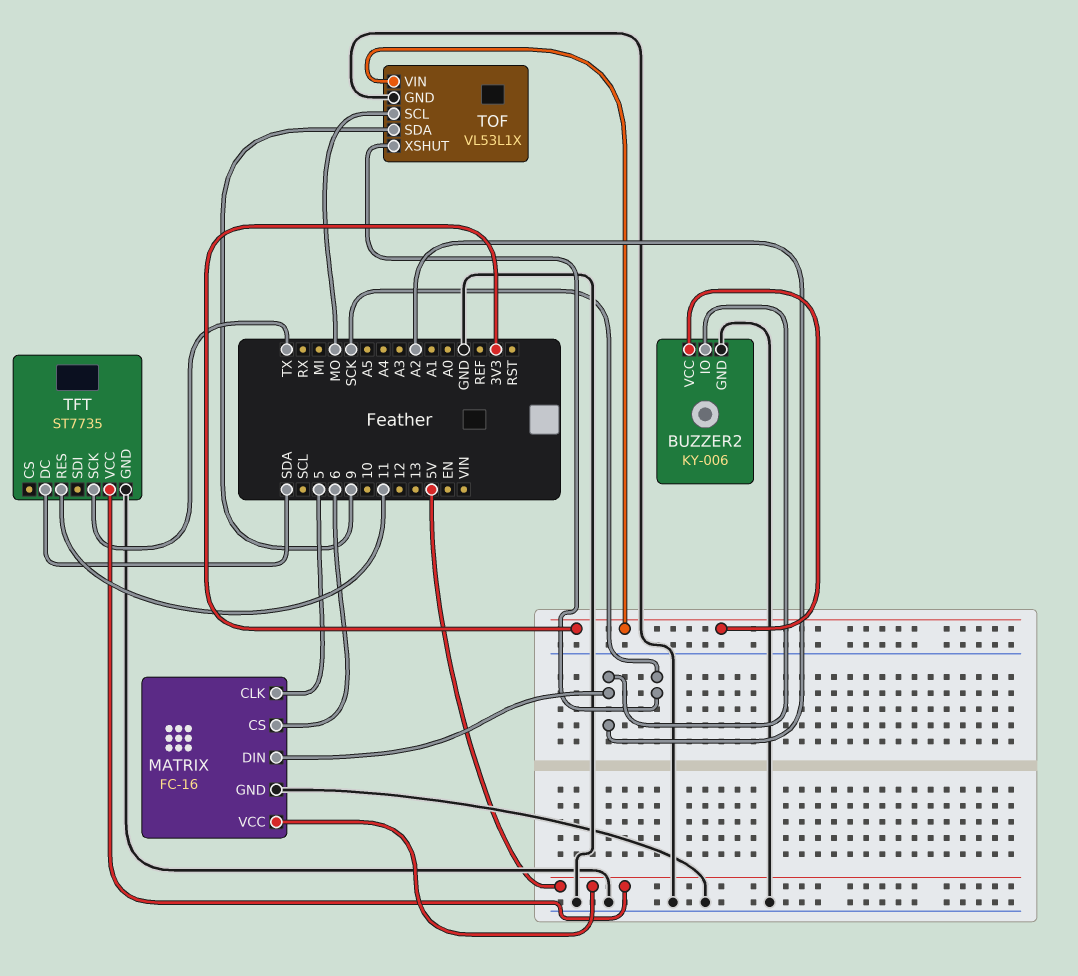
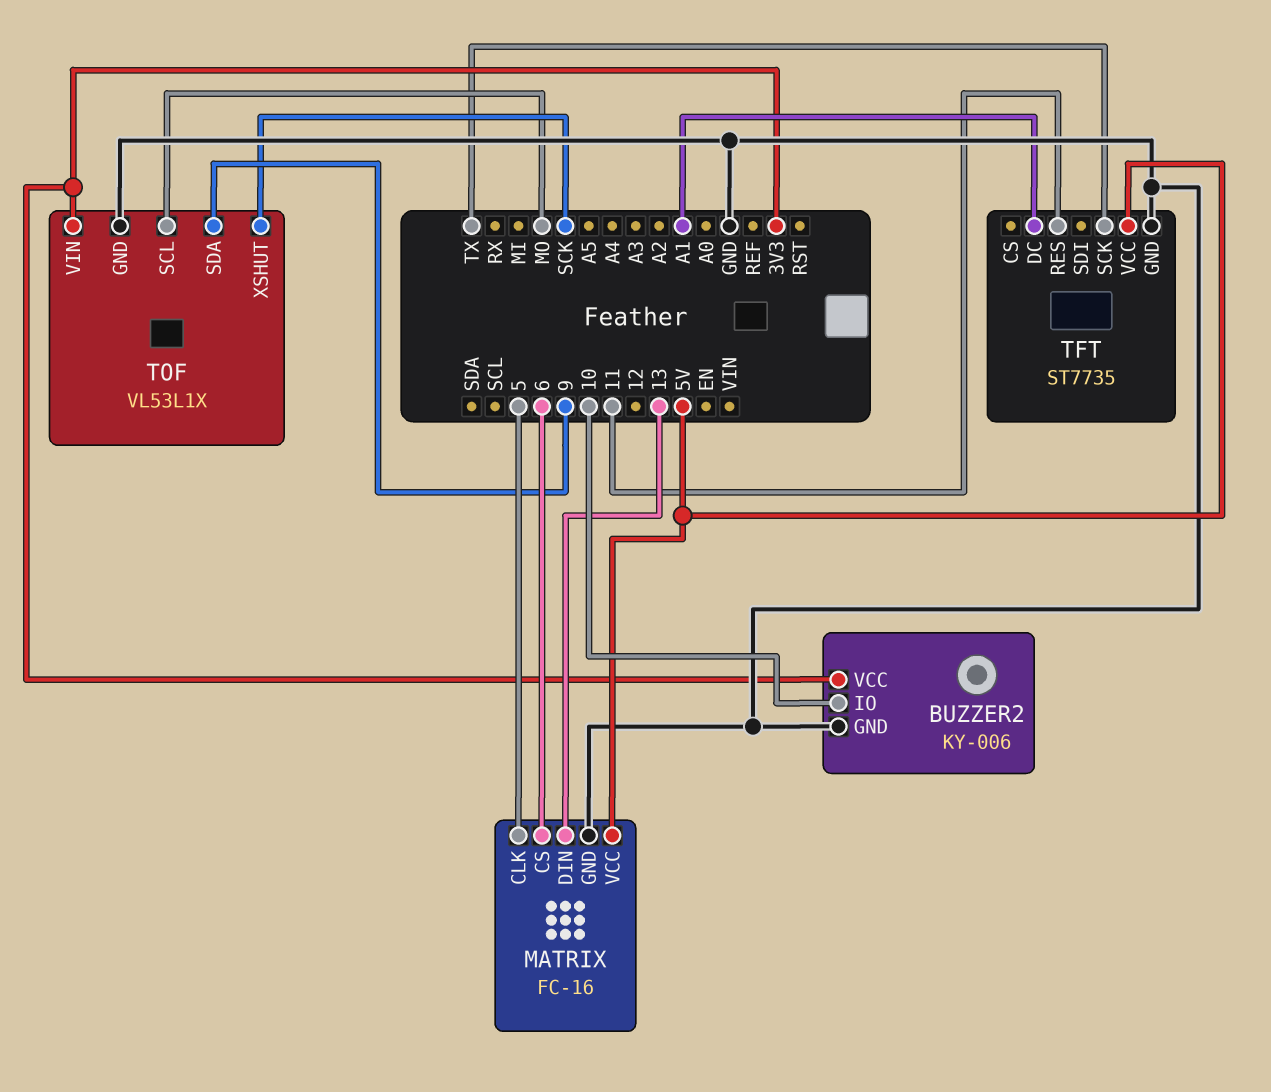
BUZZER2 pin IO: A2 -> 10
MATRIX pin DIN: A2 -> 13
TFT pin DC: SDA -> A1

